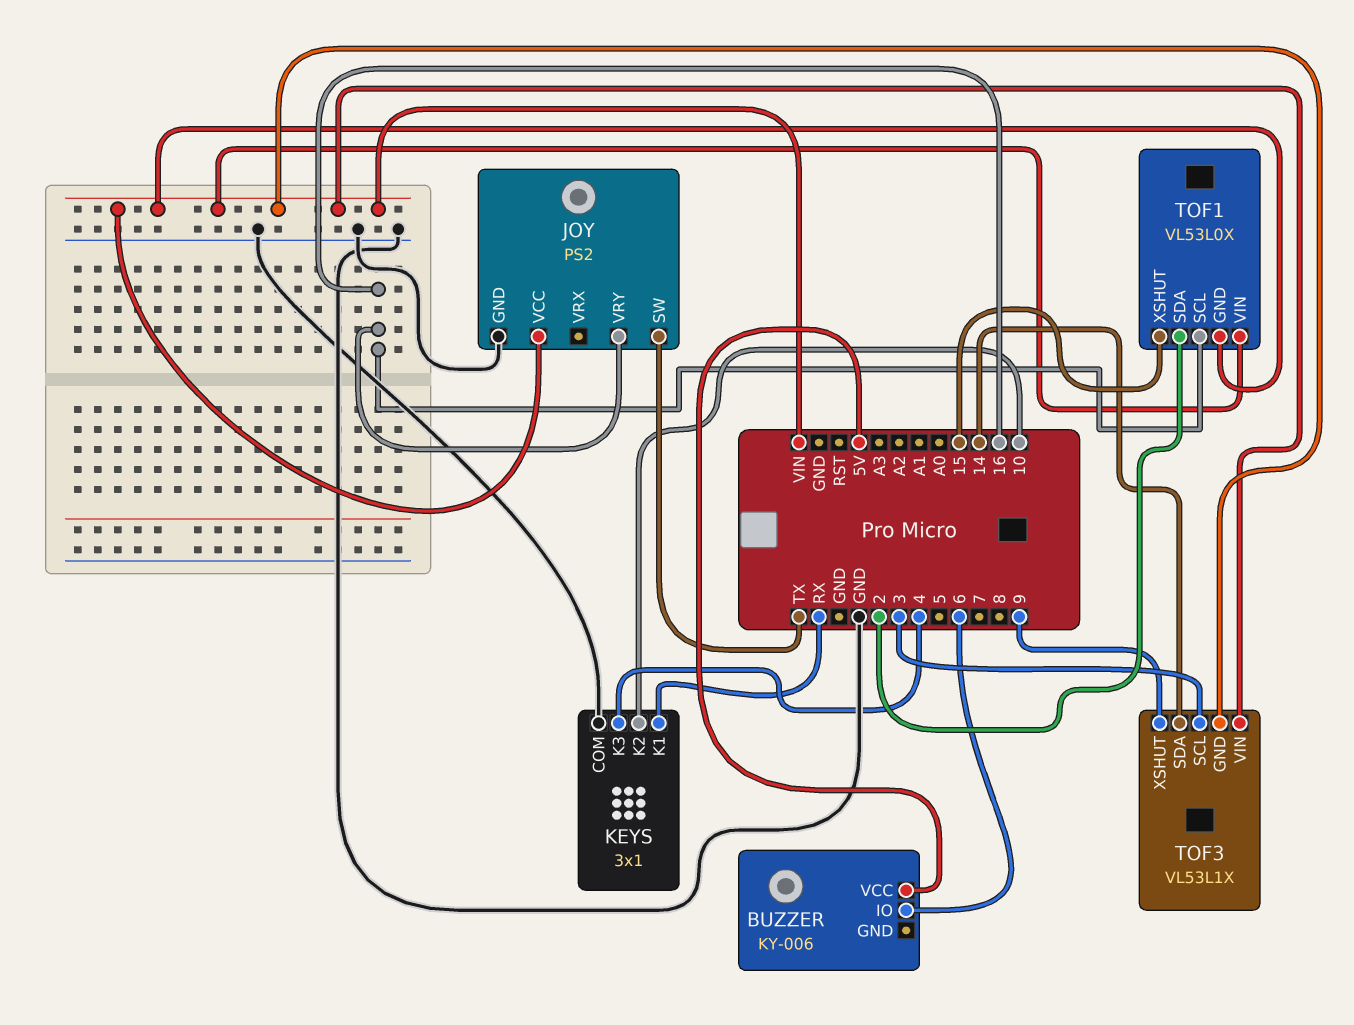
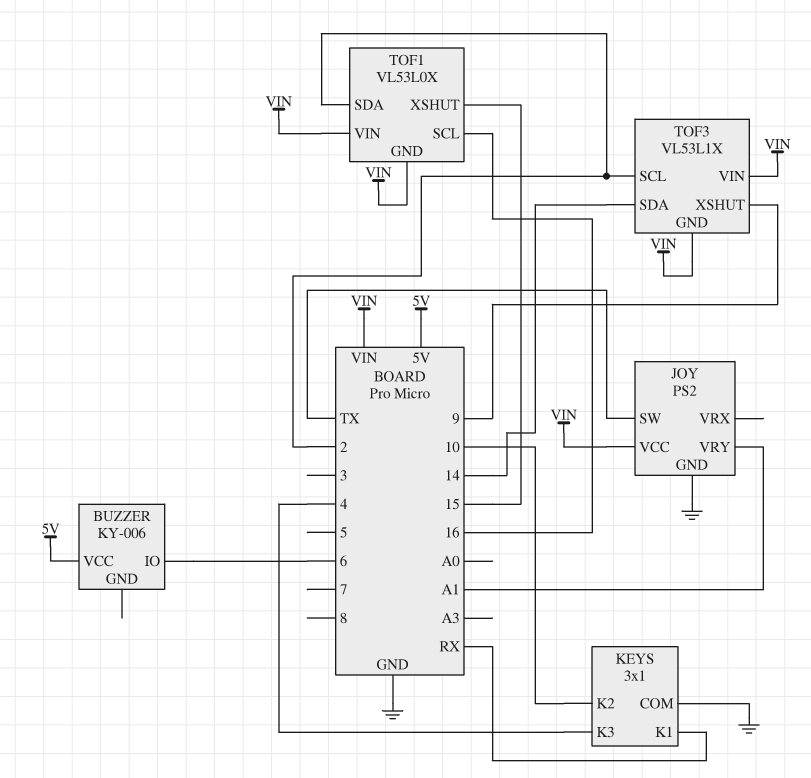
JOY pin VRY: 16 -> A1
TOF3 pin SCL: 3 -> 2

